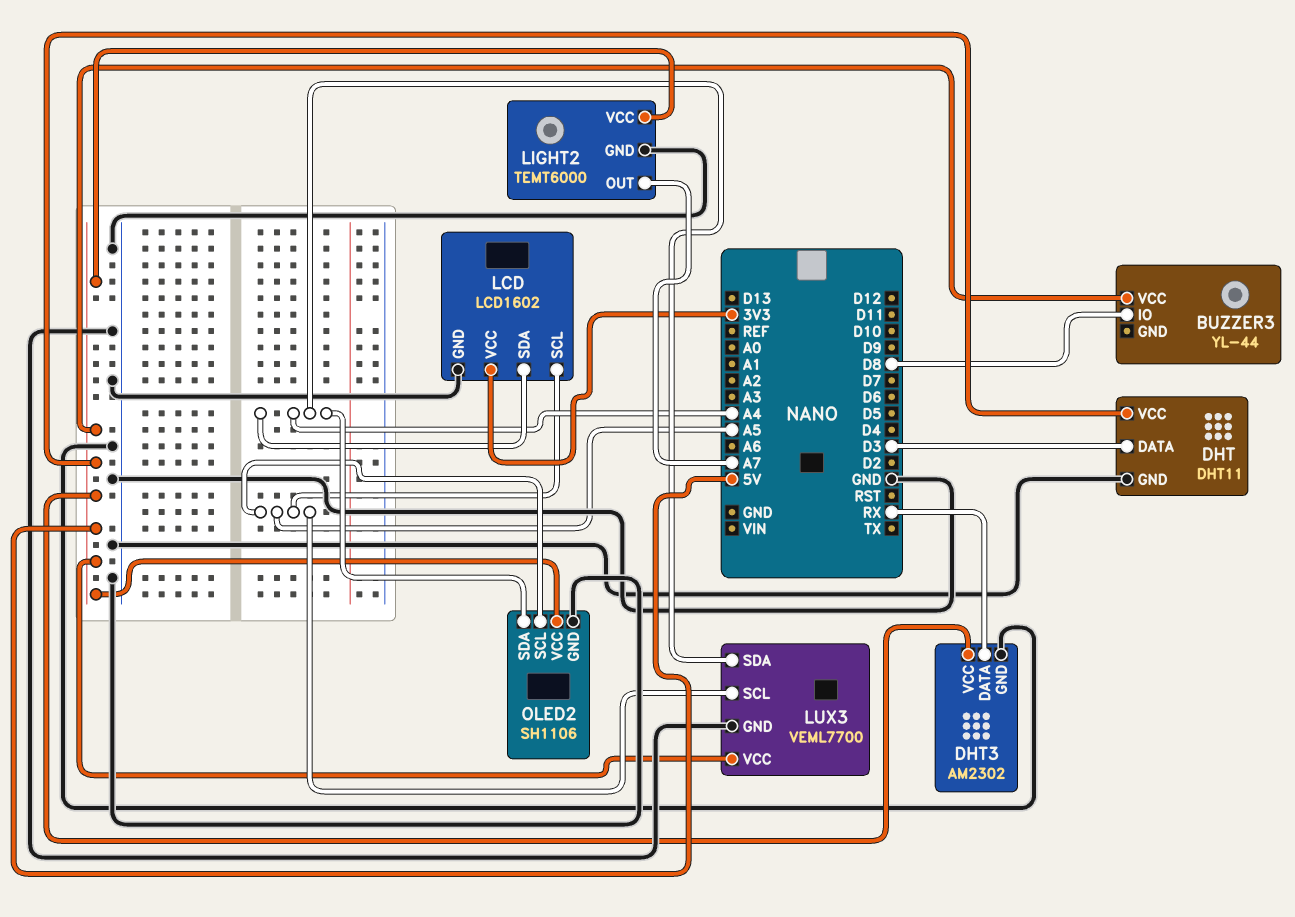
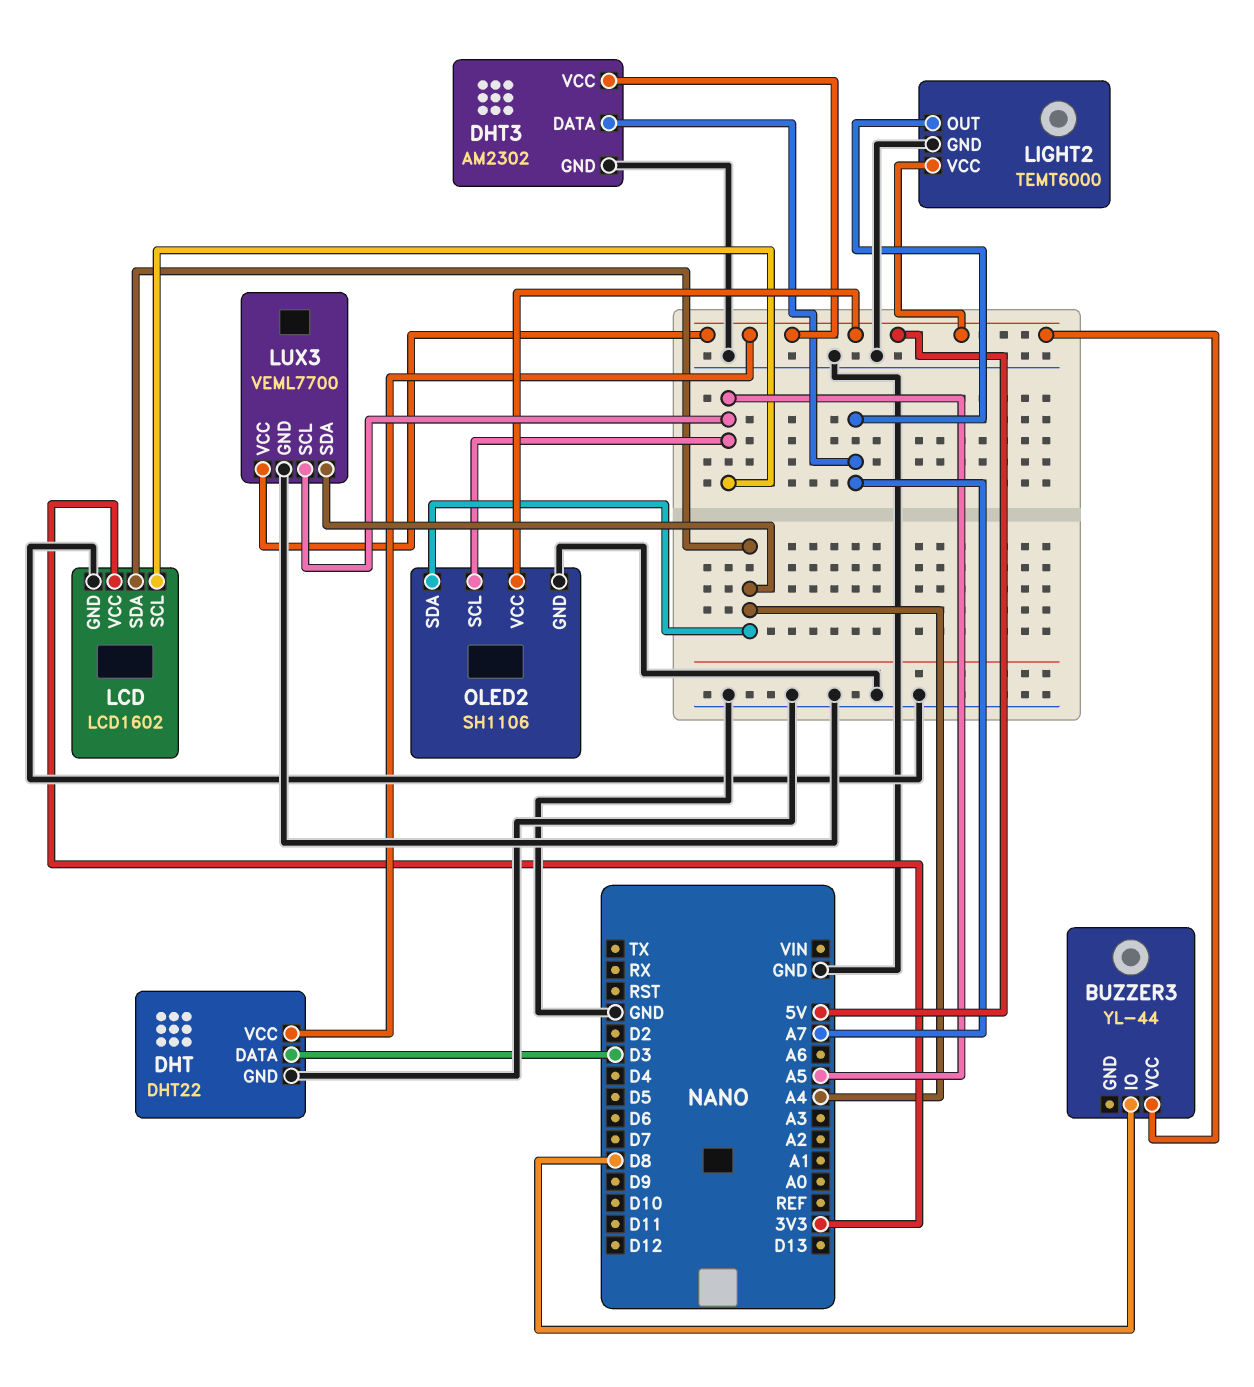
DHT: DHT11 -> DHT22
DHT3 pin DATA: RX -> A7

